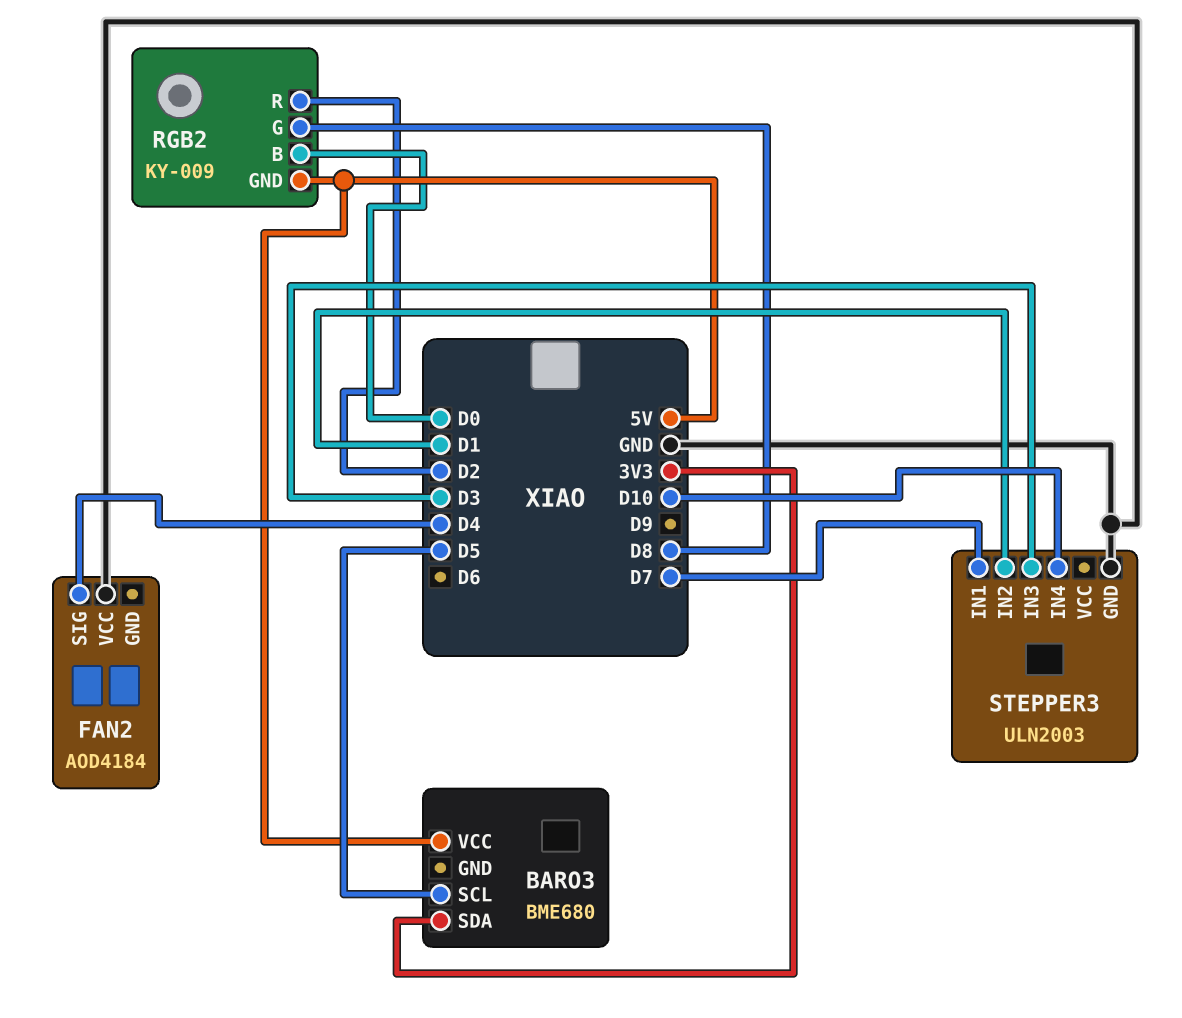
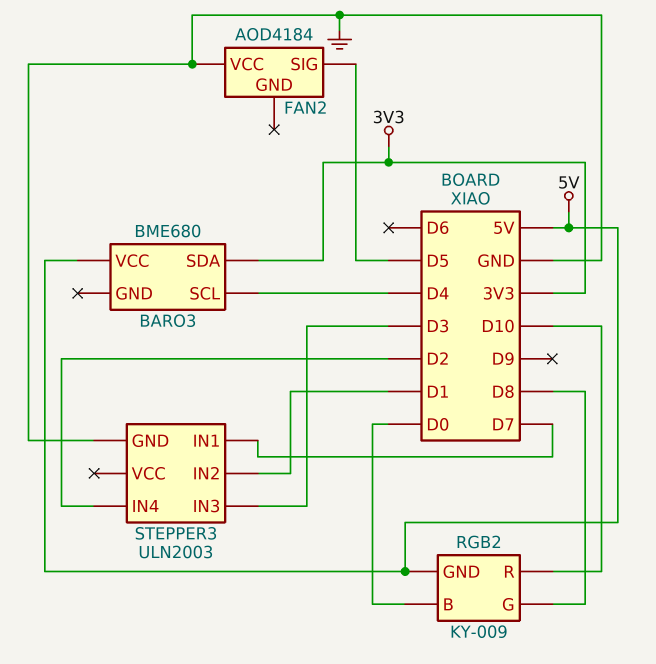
BARO3 pin SCL: D5 -> D4
FAN2 pin SIG: D4 -> D5
RGB2 pin R: D2 -> D10
STEPPER3 pin IN4: D10 -> D2

